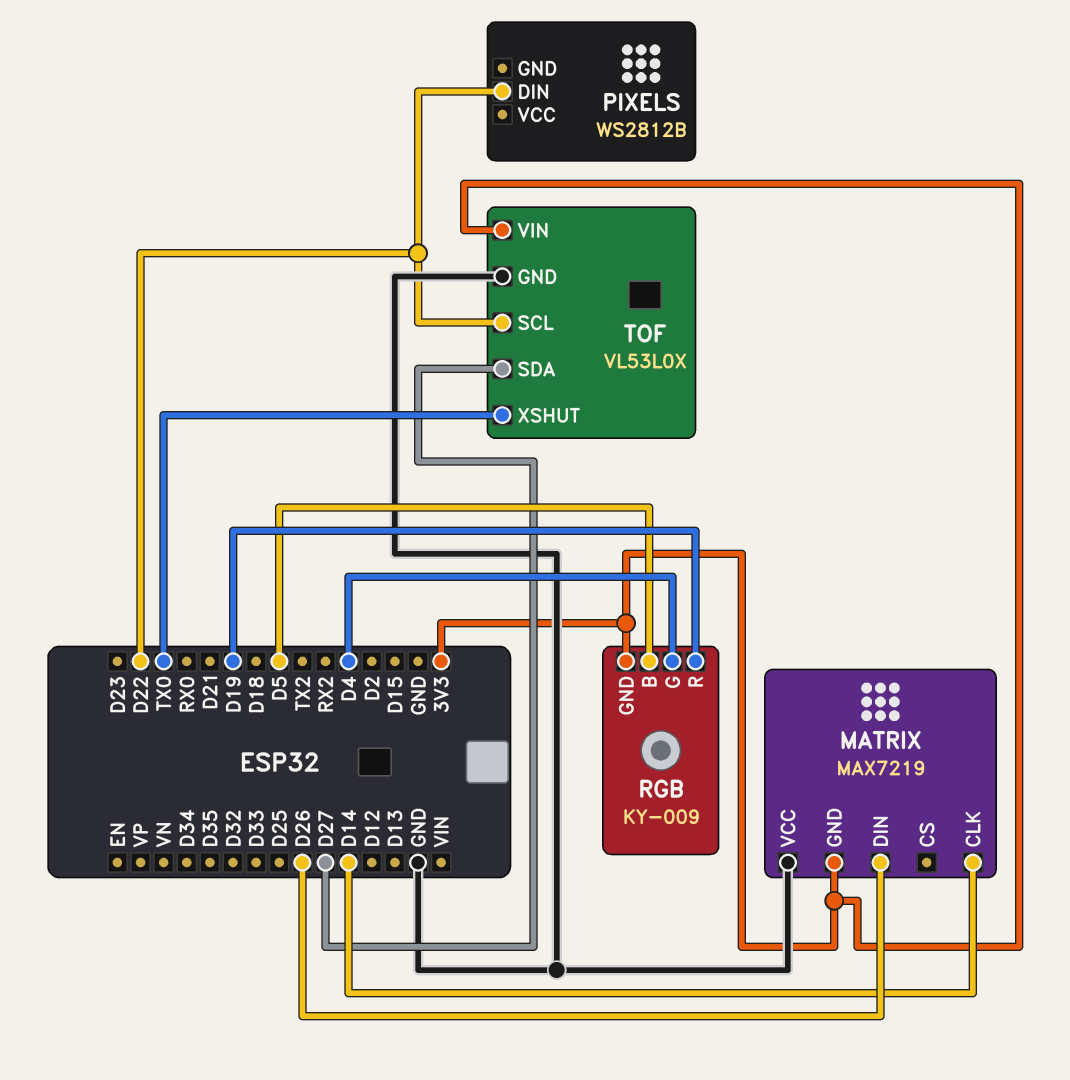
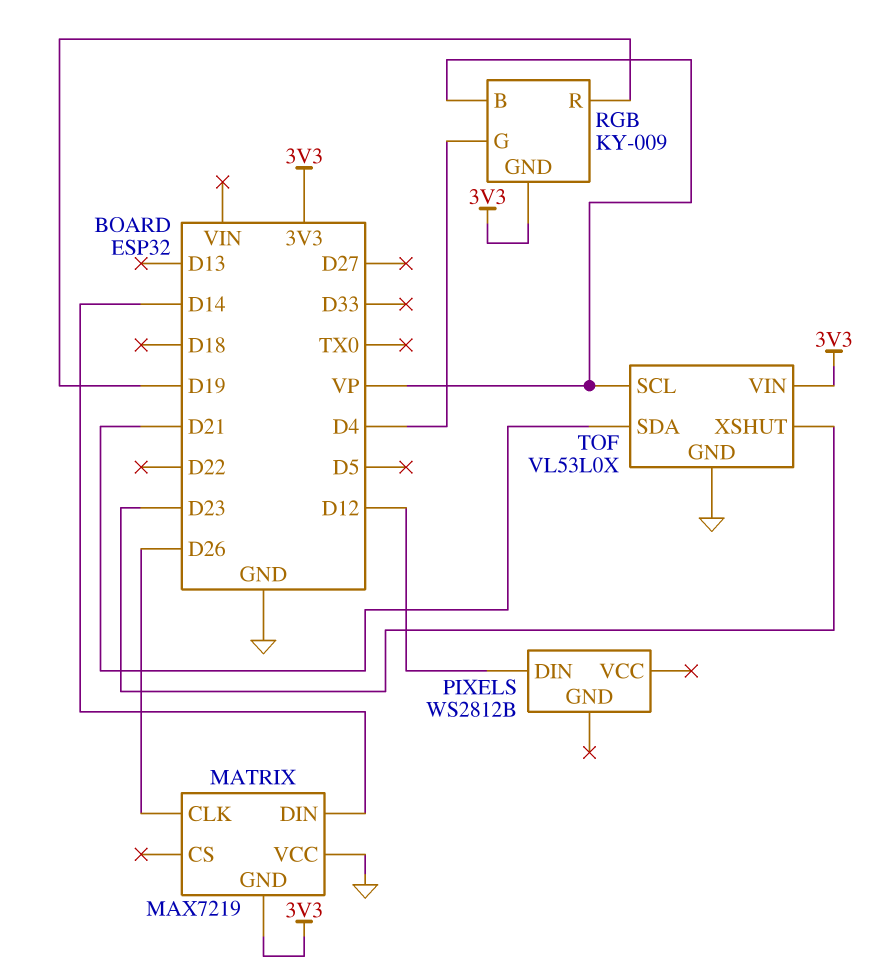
MATRIX pin CLK: D14 -> D26
MATRIX pin DIN: D26 -> D14
PIXELS pin DIN: D22 -> D12
RGB pin B: D5 -> VP
TOF pin SCL: D22 -> VP
TOF pin SDA: D27 -> D21
TOF pin XSHUT: TX0 -> D23

